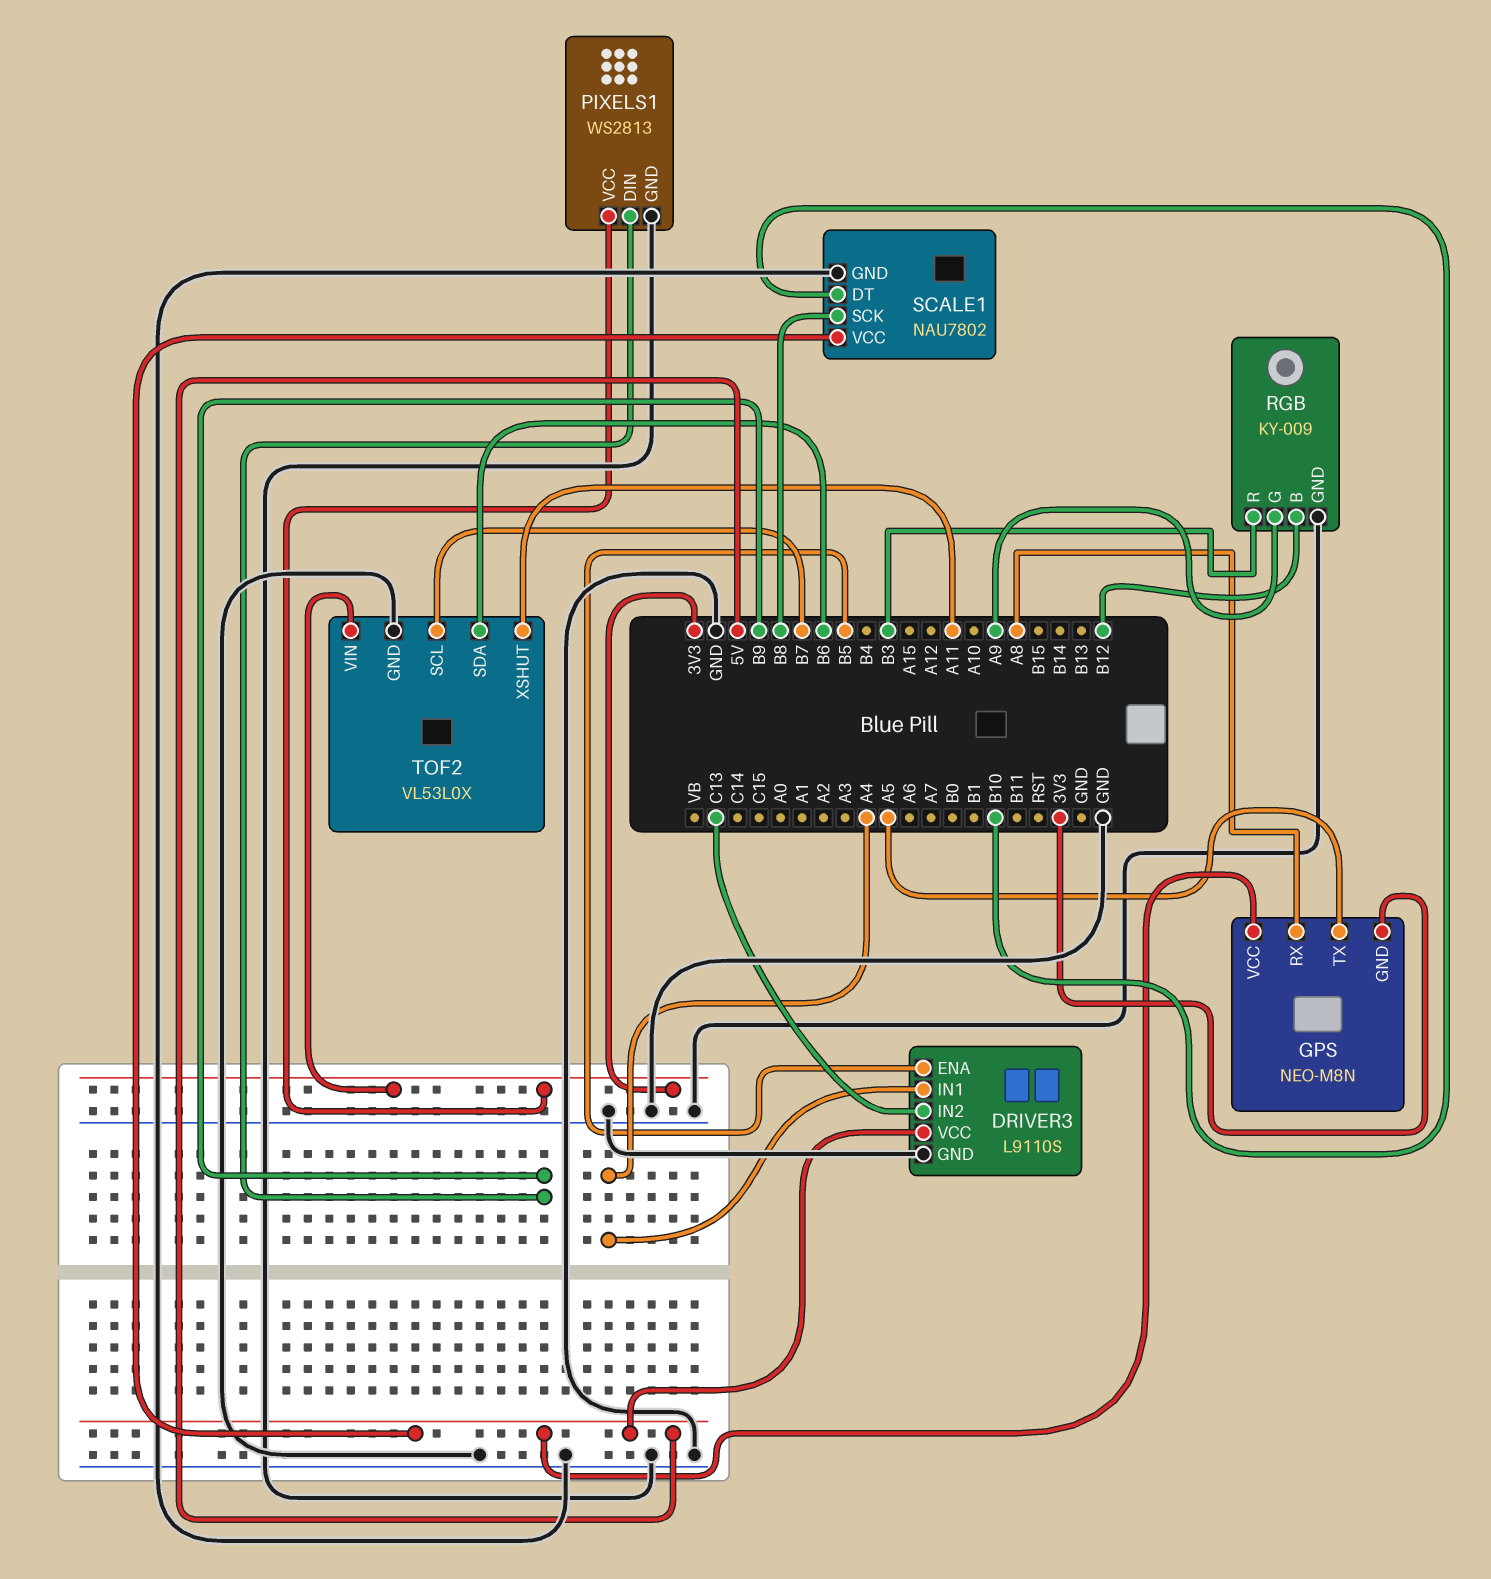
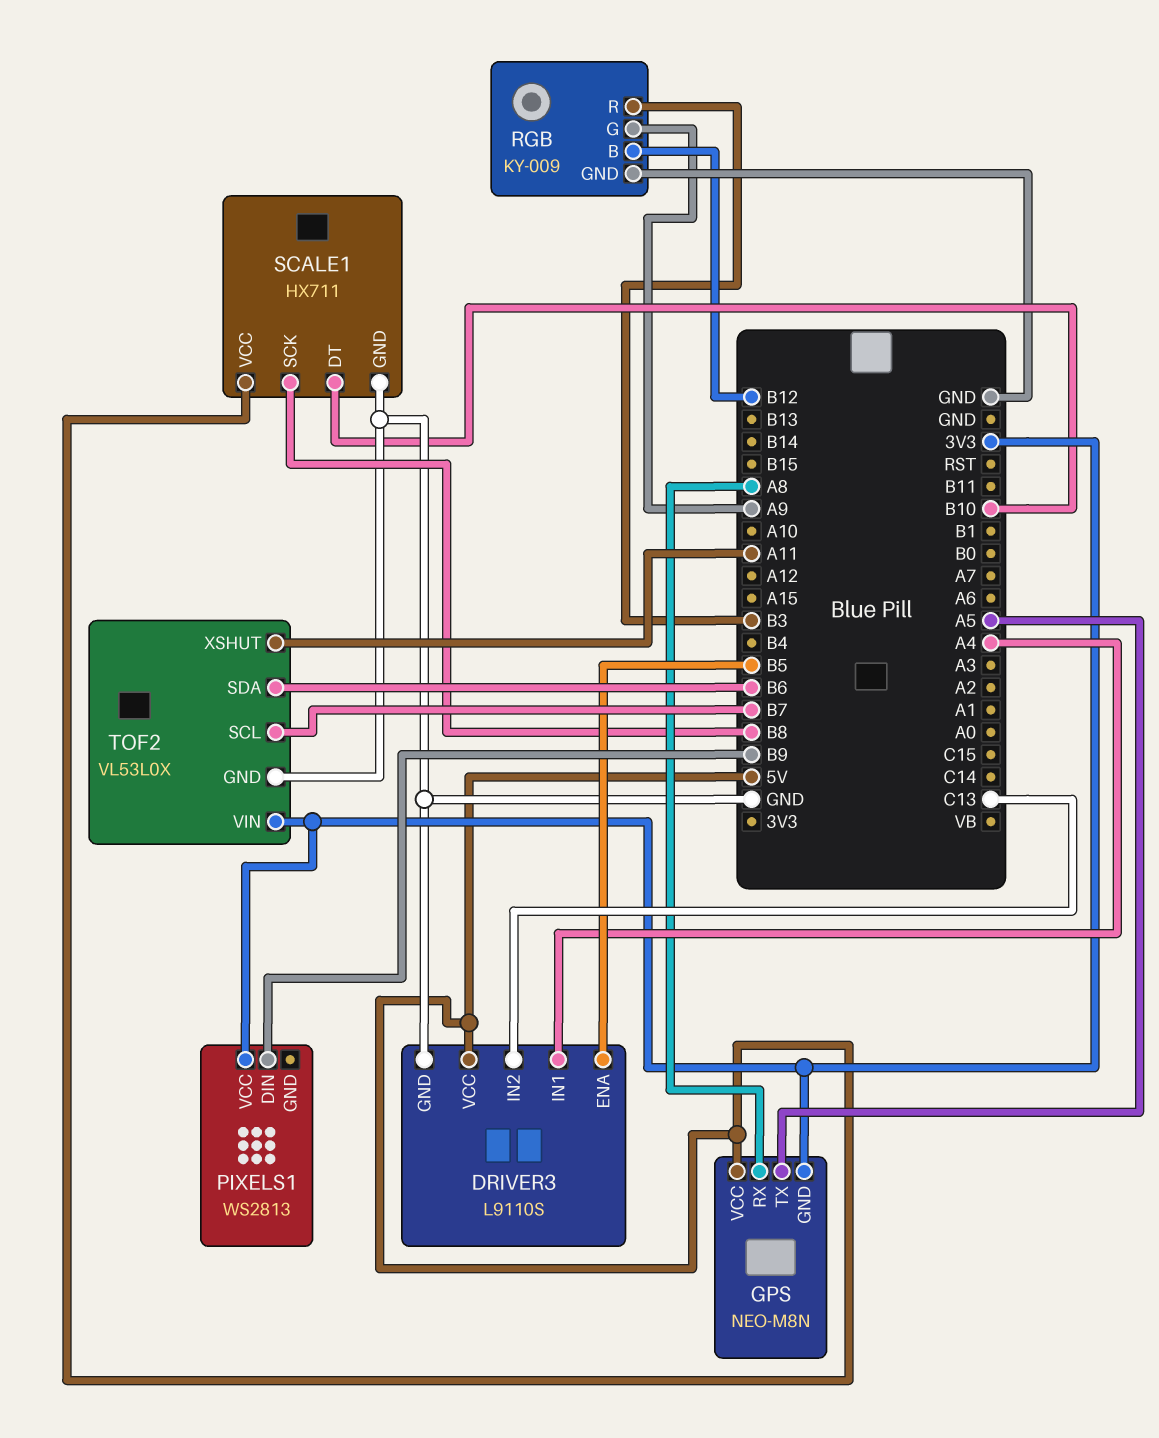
PIXELS1 pin GND: GND -> none
SCALE1: NAU7802 -> HX711

